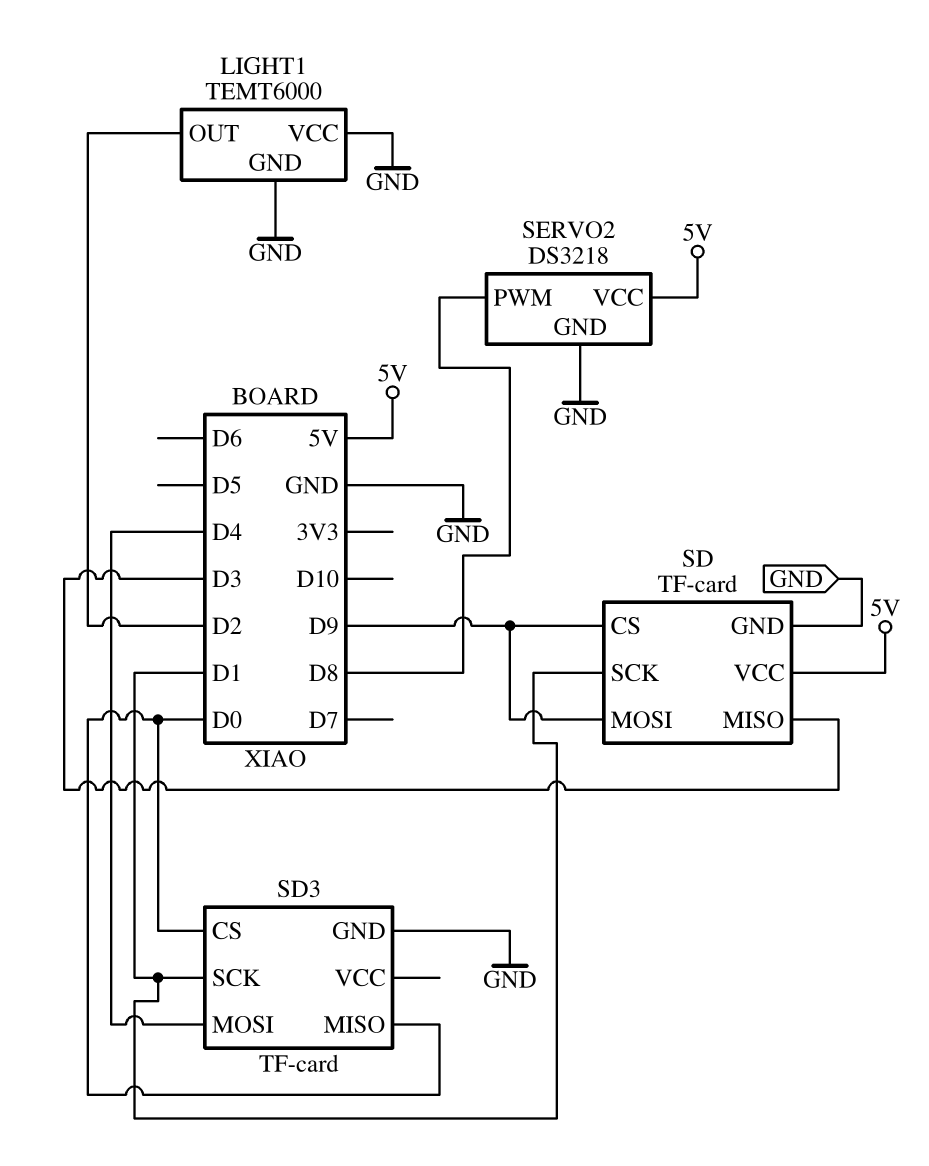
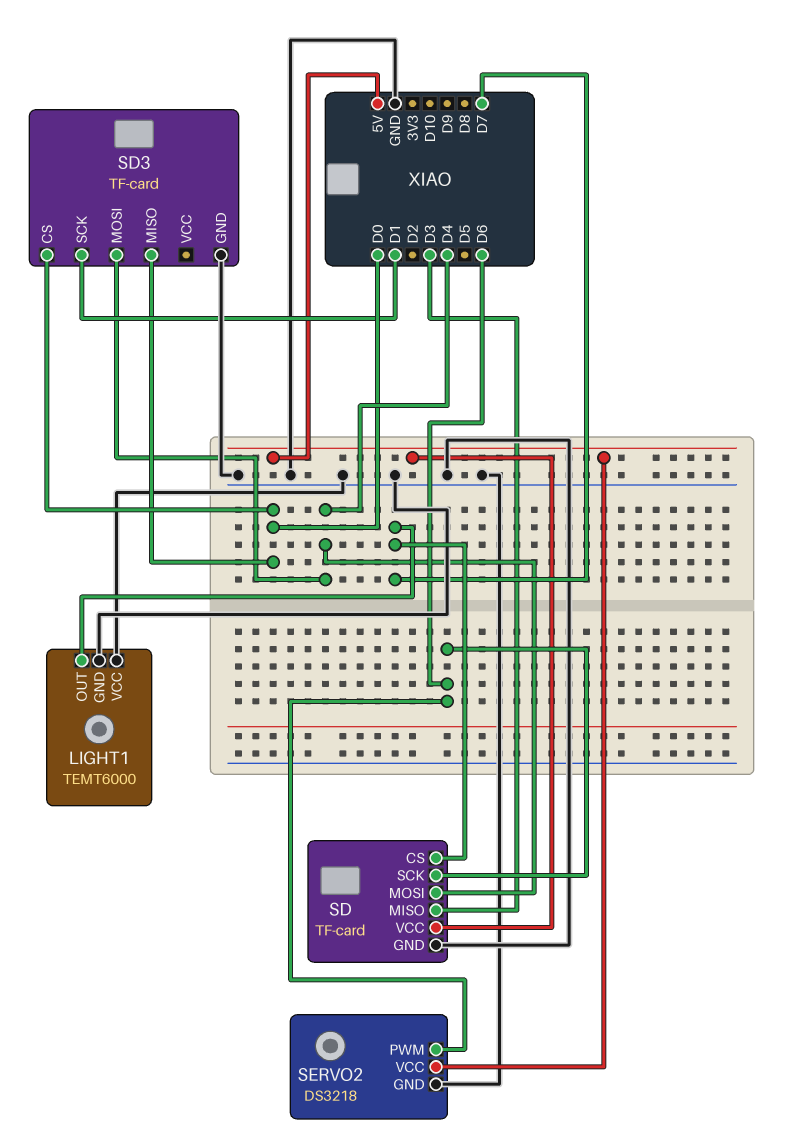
LIGHT1 pin OUT: D2 -> D7
SD pin CS: D9 -> D7
SD pin MOSI: D9 -> D4
SD pin SCK: D1 -> D6
SERVO2 pin PWM: D8 -> D6

